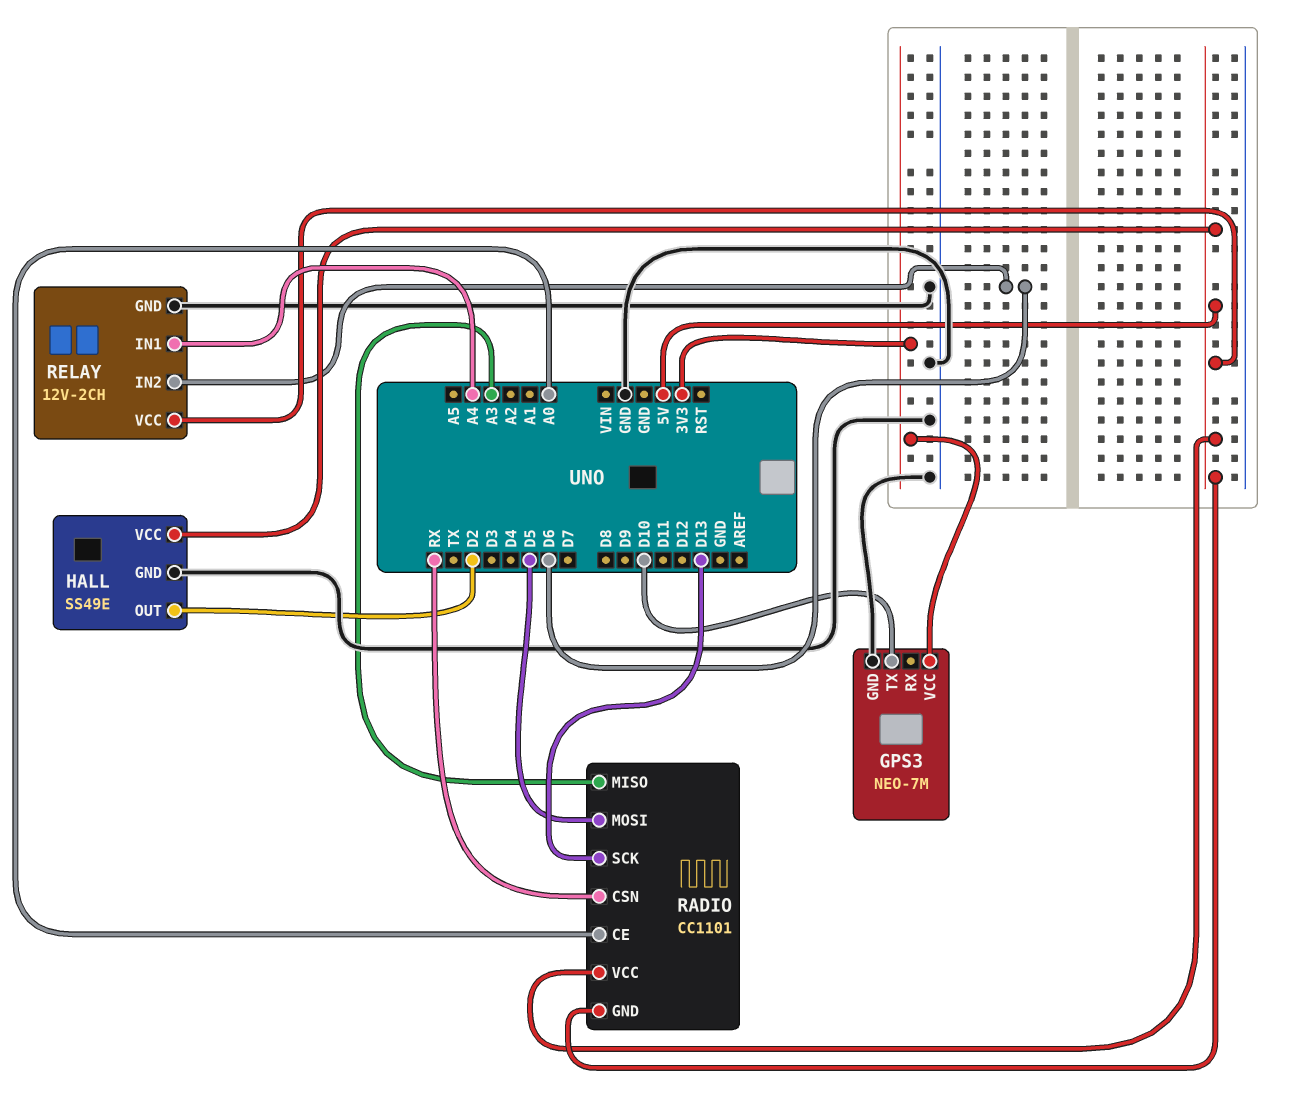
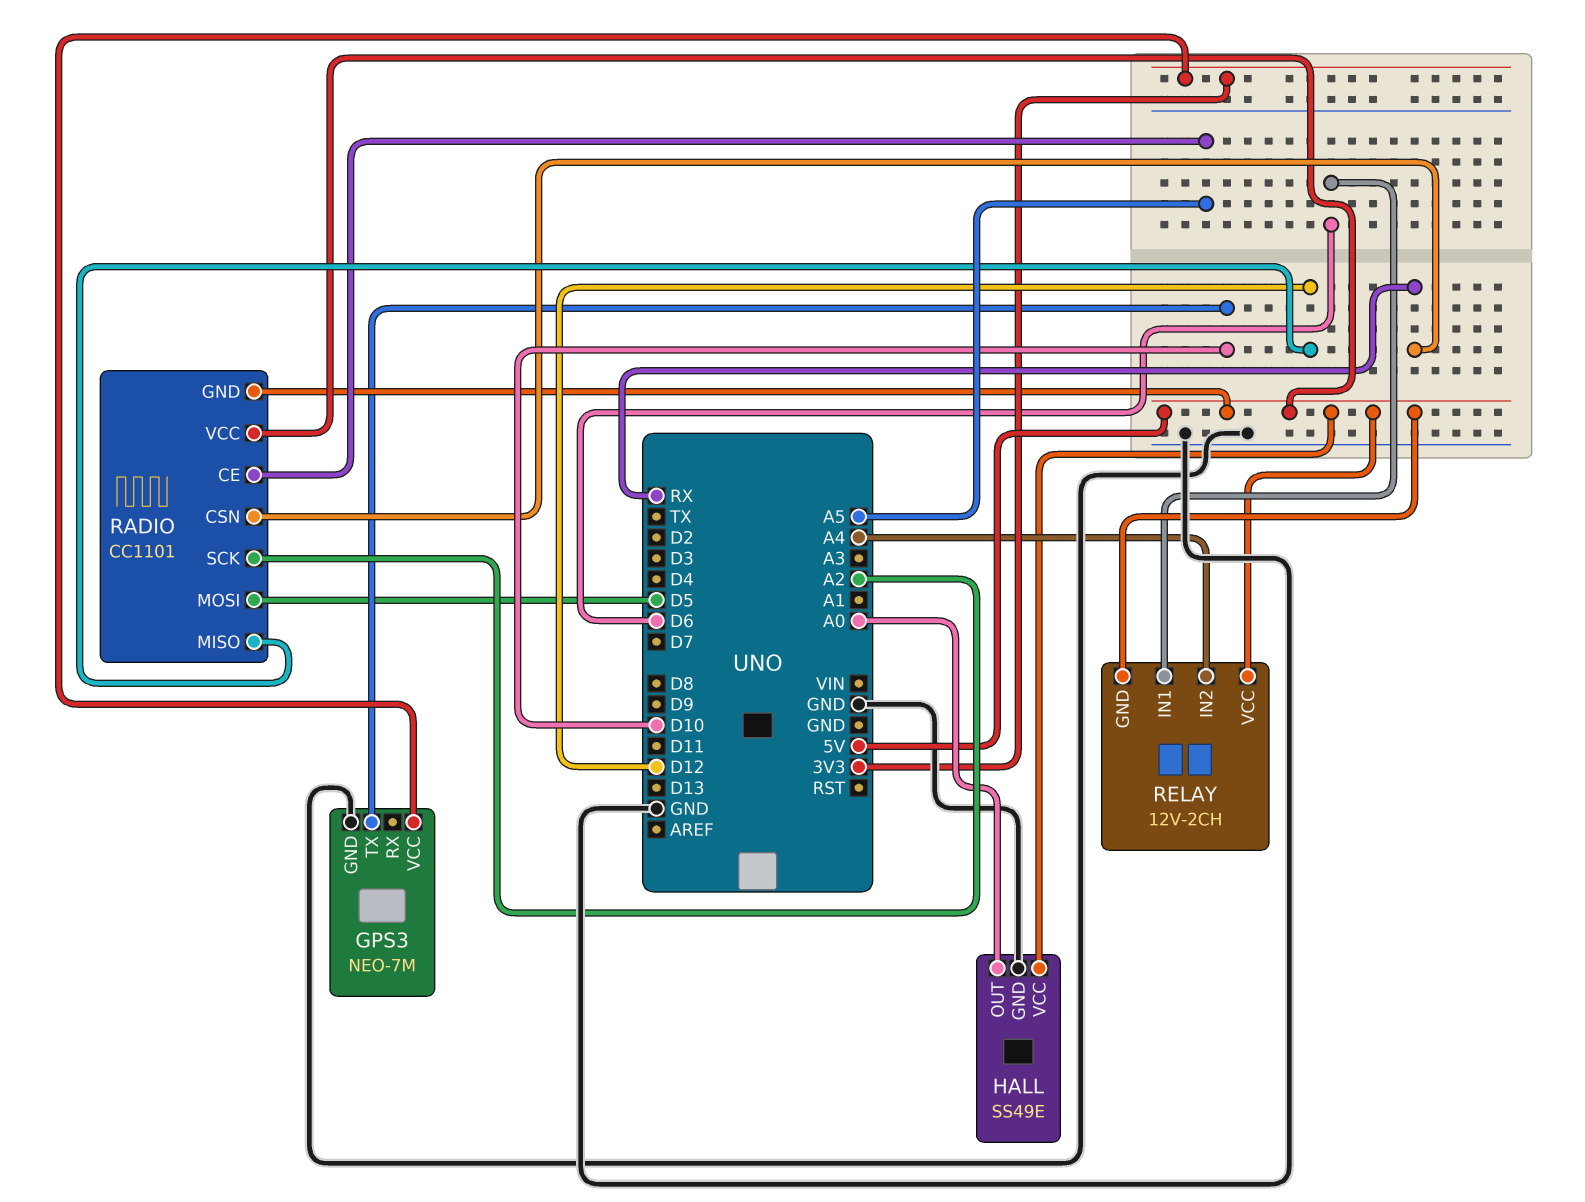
HALL pin OUT: D2 -> A0
RADIO pin CE: A0 -> A5
RADIO pin MISO: A3 -> D12
RADIO pin SCK: D13 -> A2
RELAY pin GND: GND -> 5V
RELAY pin IN1: A4 -> D6
RELAY pin IN2: D6 -> A4

